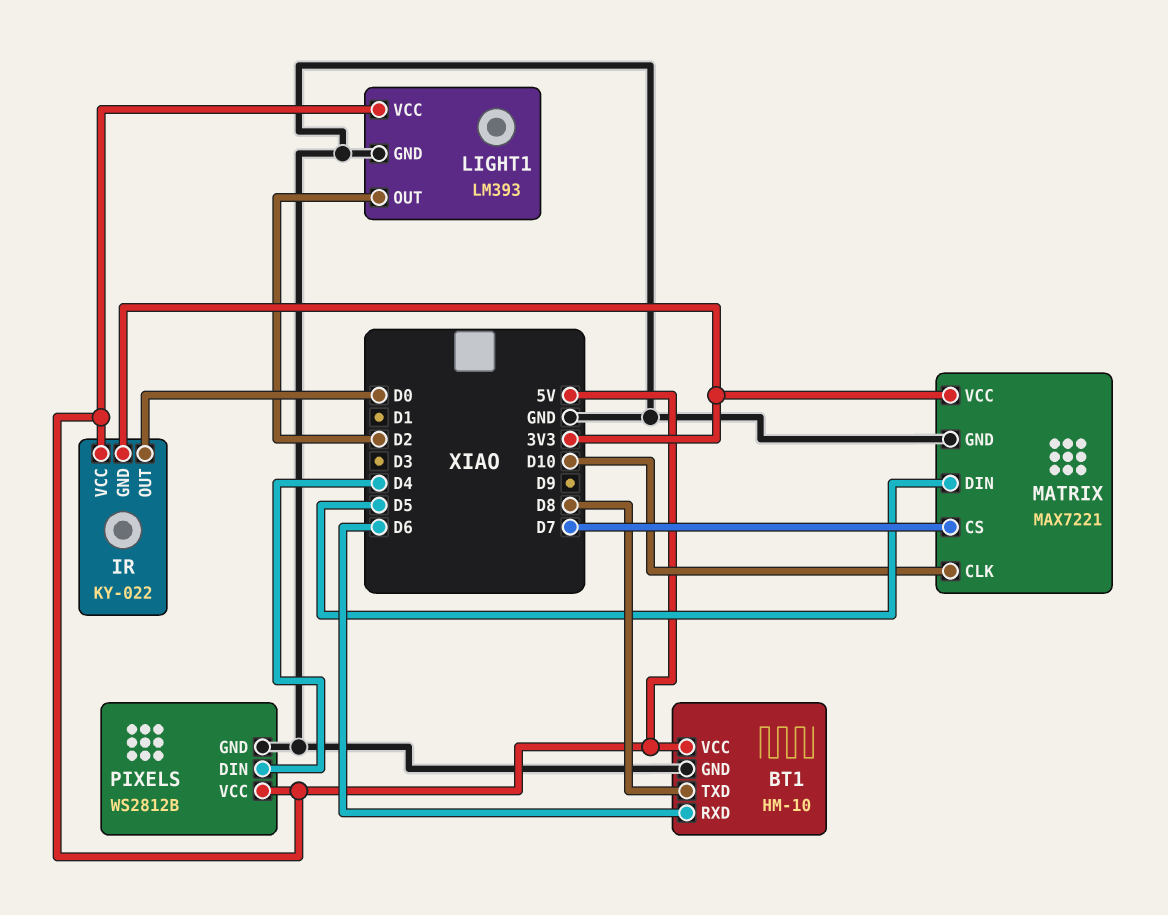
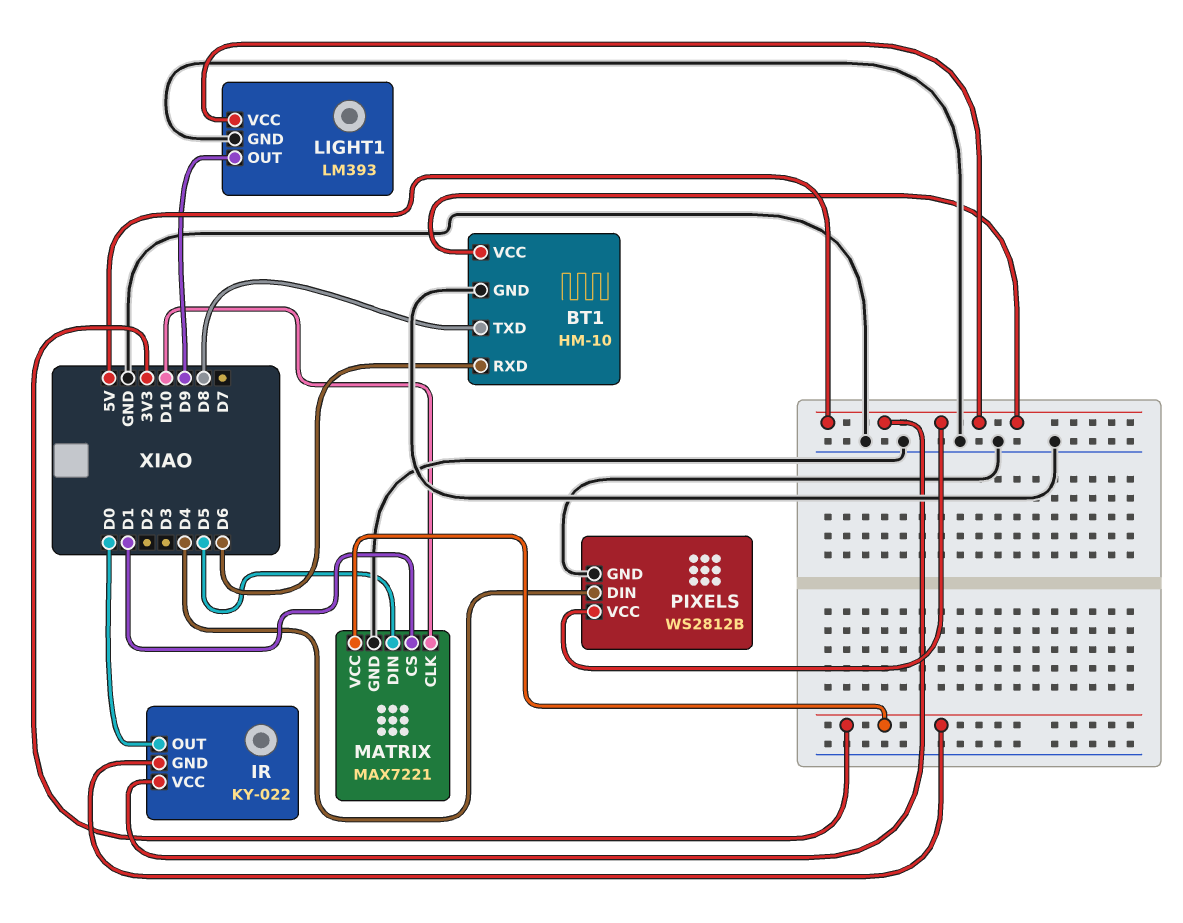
LIGHT1 pin OUT: D2 -> D9
MATRIX pin CS: D7 -> D1

